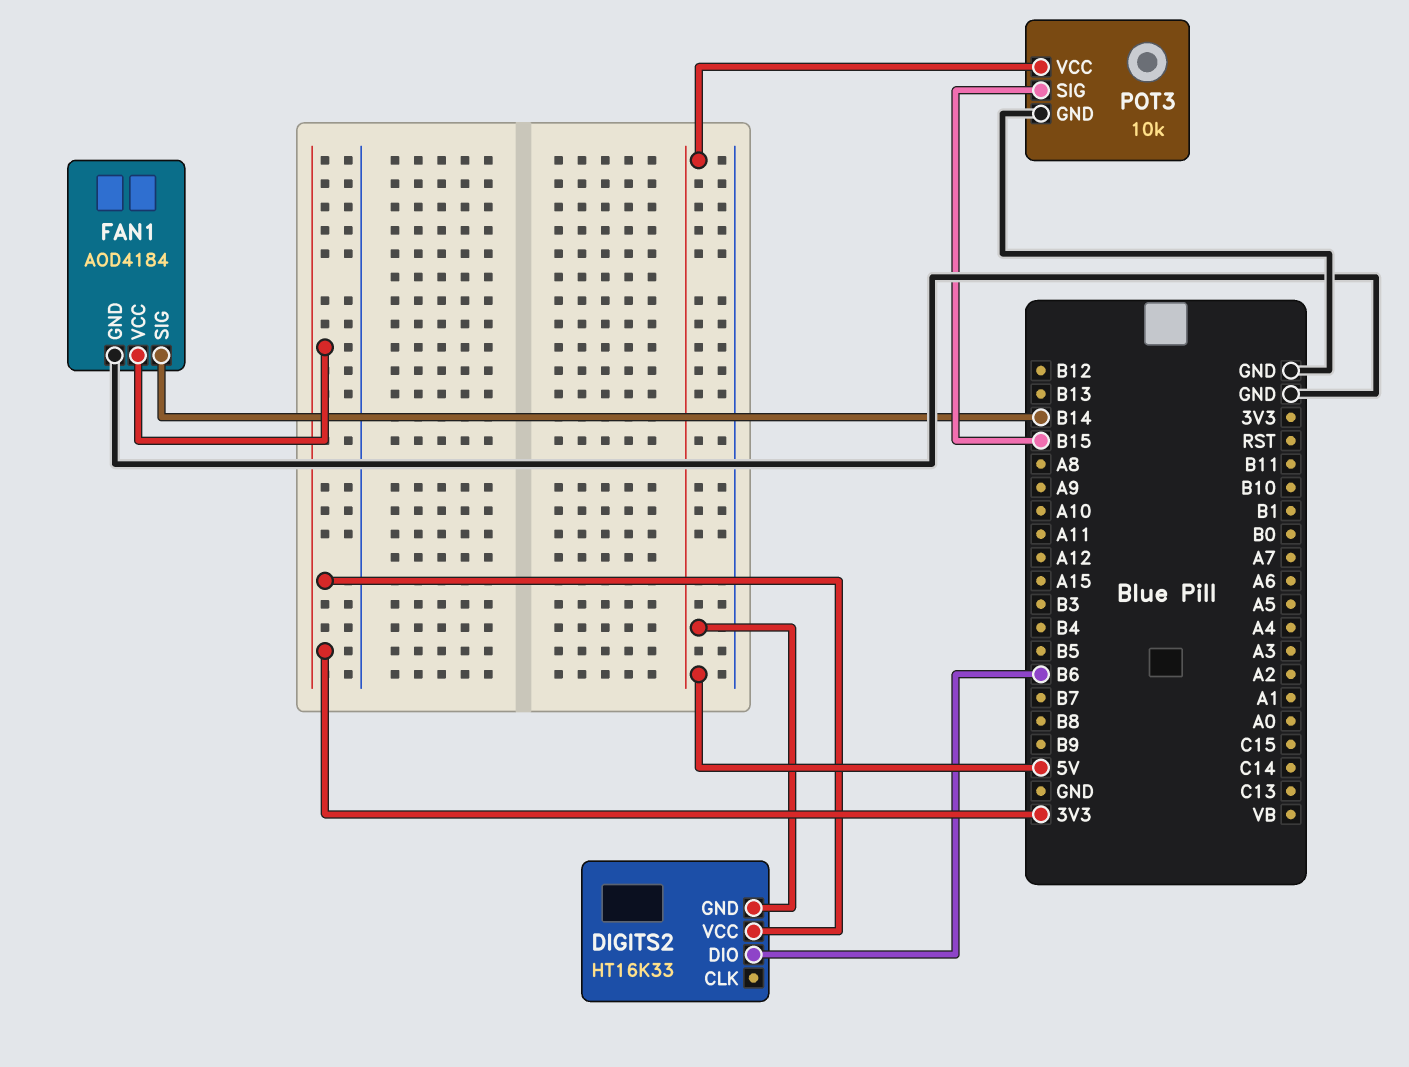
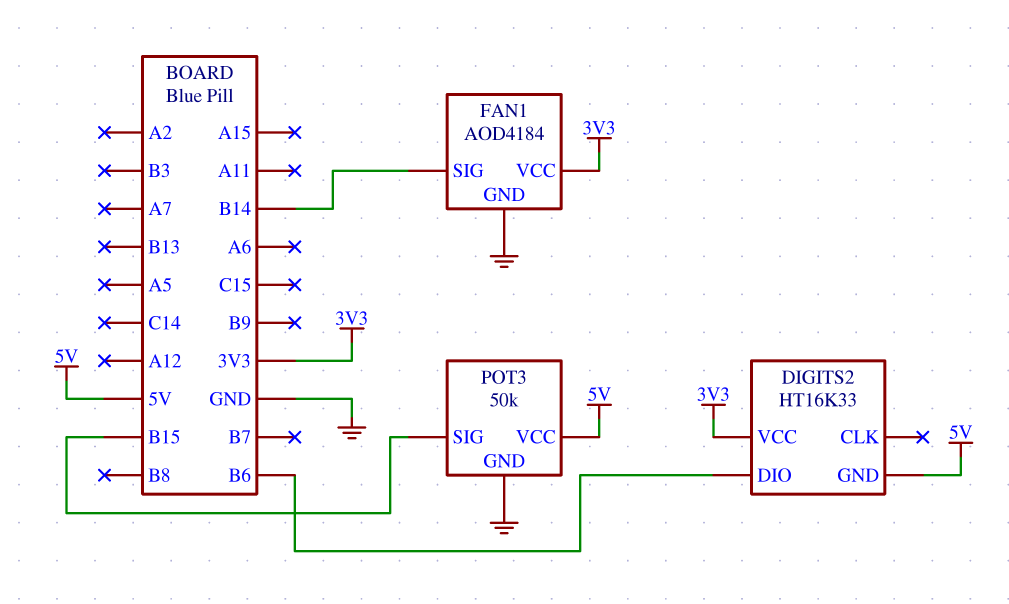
POT3: 10k -> 50k

